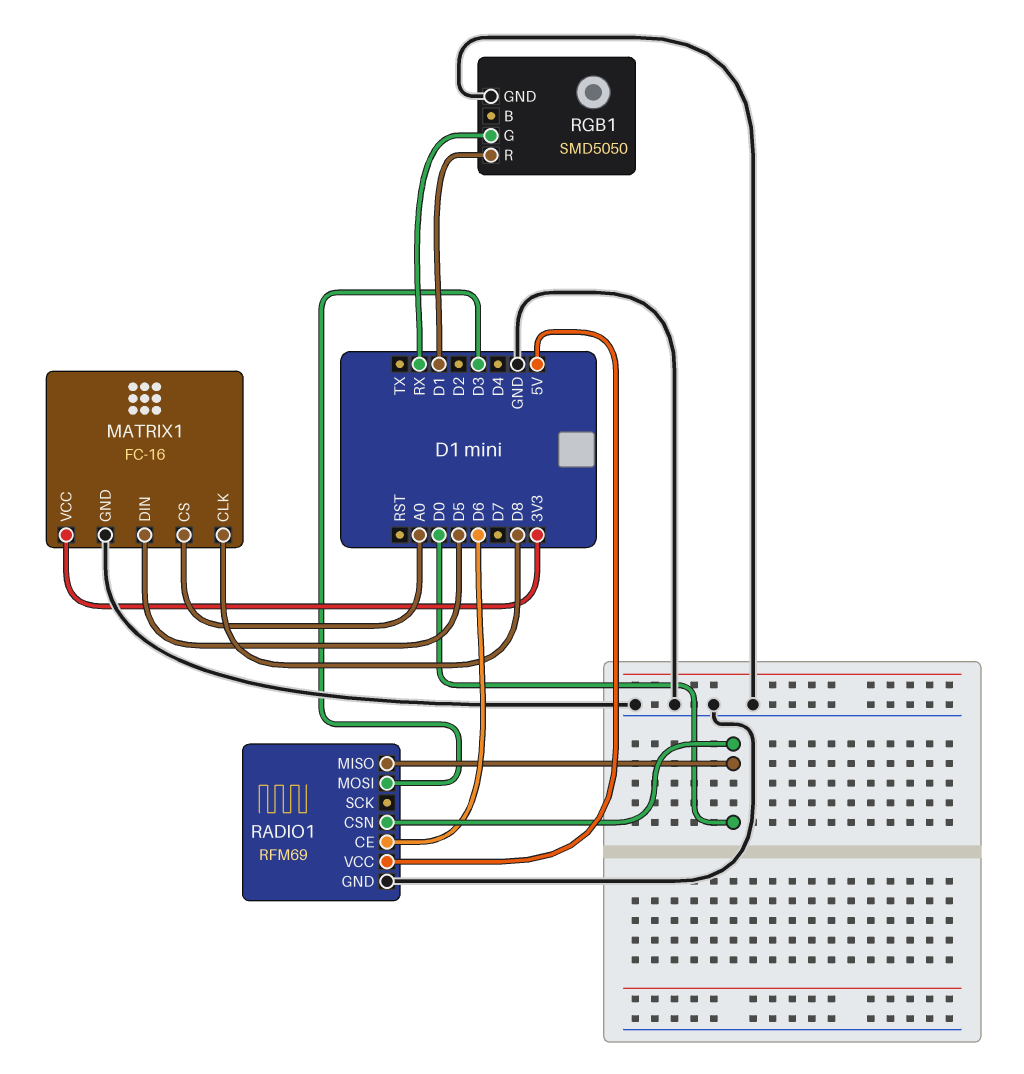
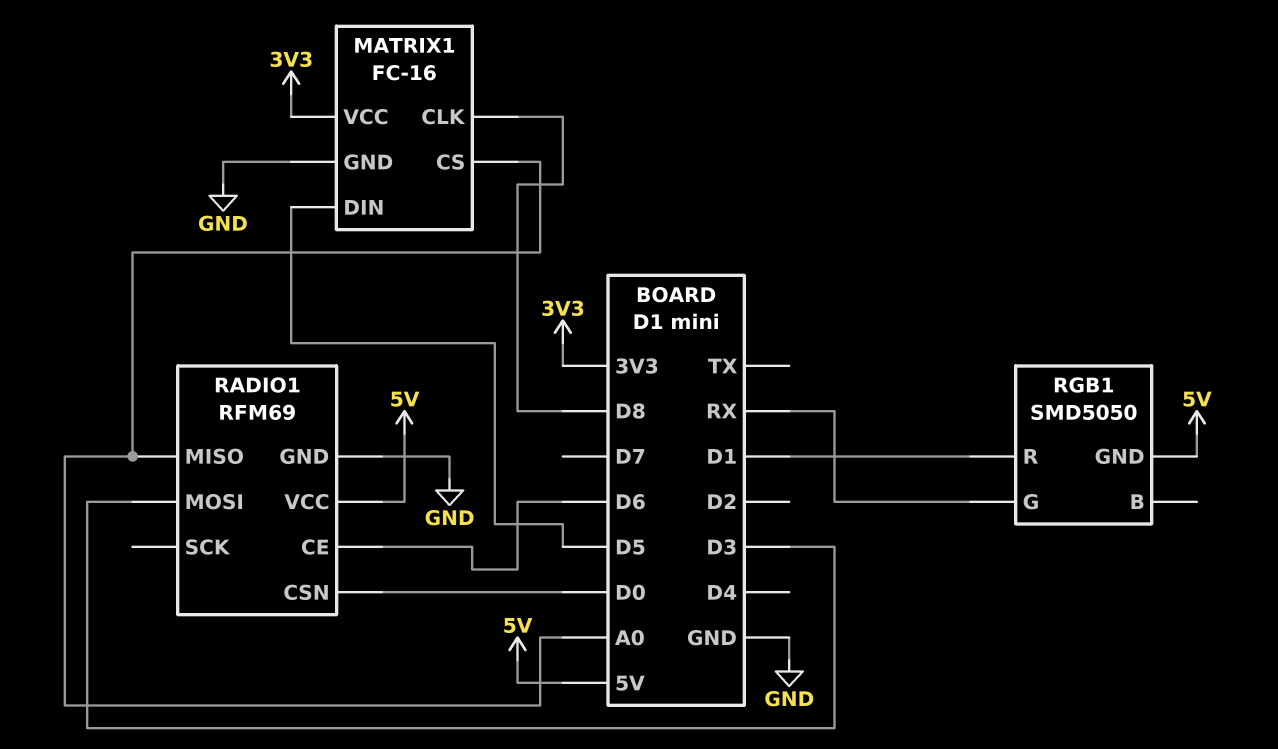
RADIO1 pin MISO: D0 -> A0
RGB1 pin GND: GND -> 5V

